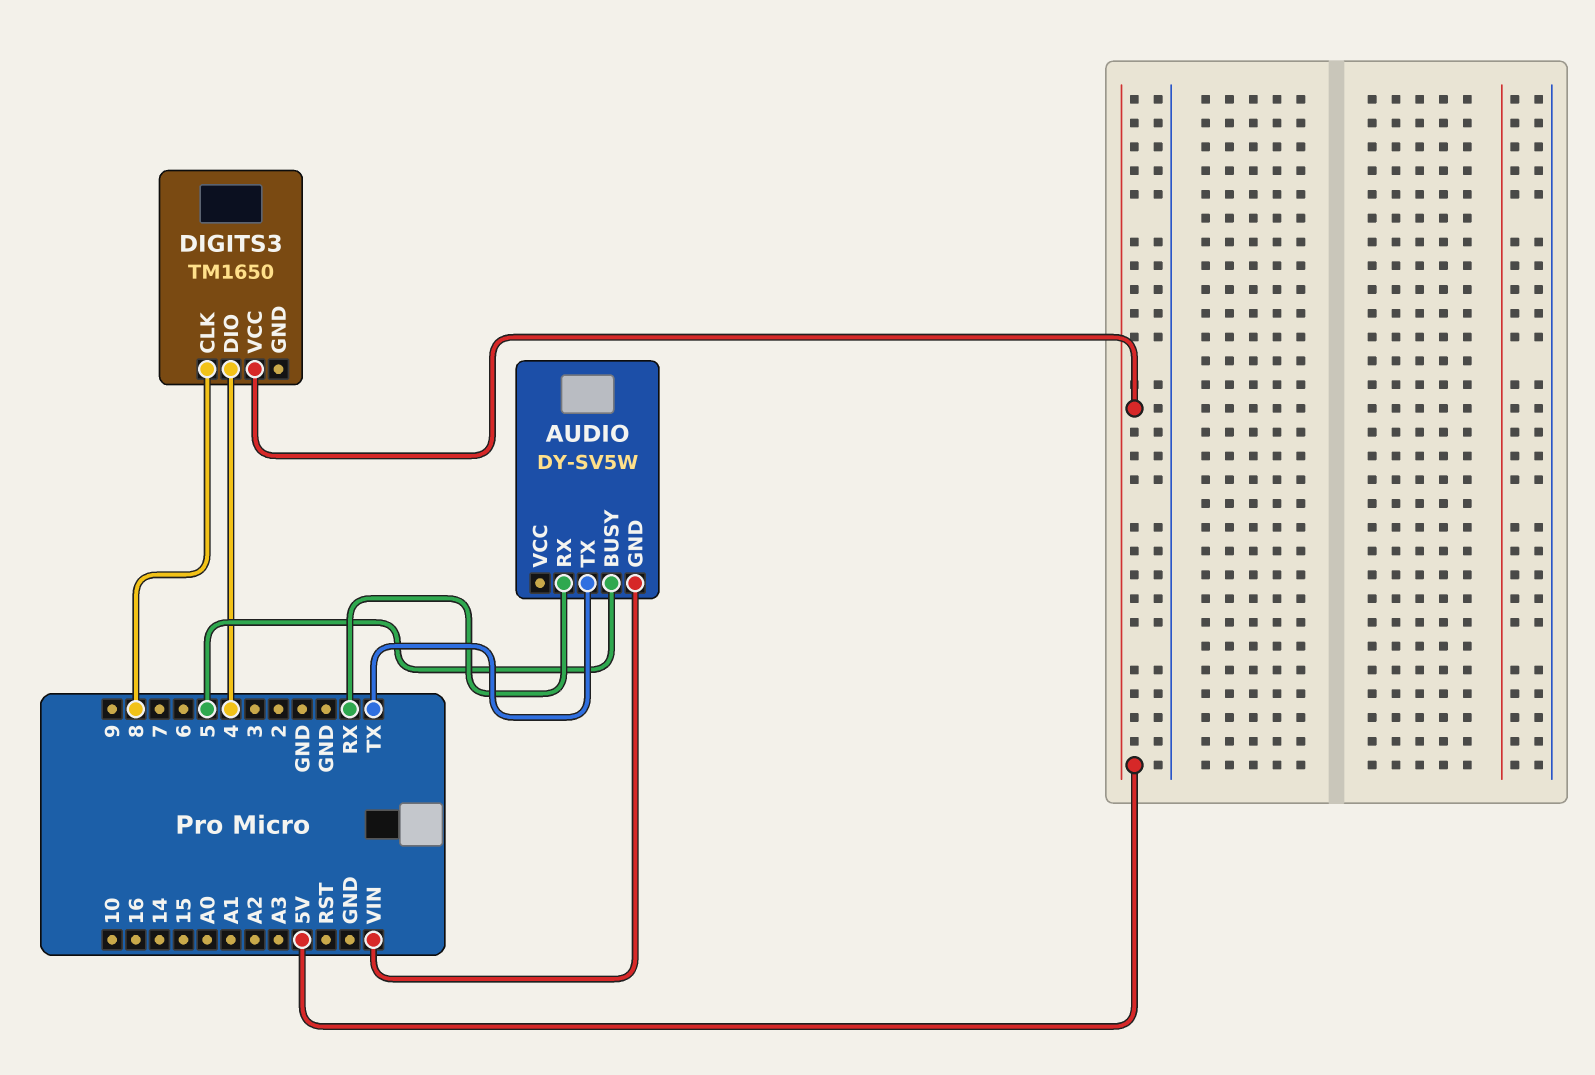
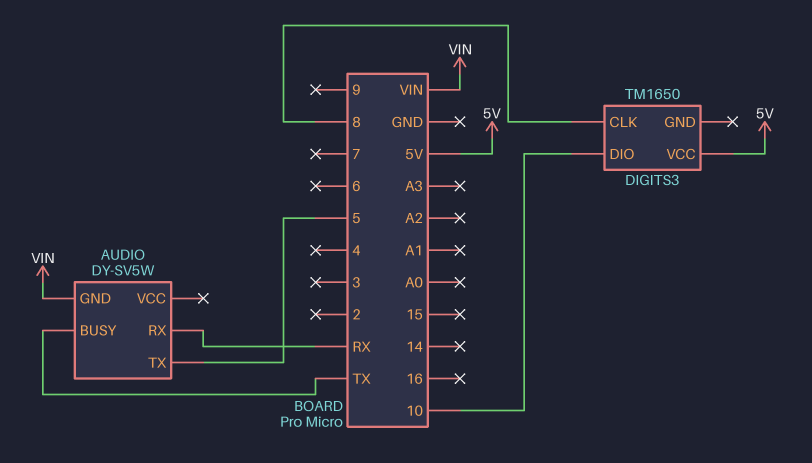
AUDIO pin BUSY: 5 -> TX
AUDIO pin TX: TX -> 5
DIGITS3 pin DIO: 4 -> 10

